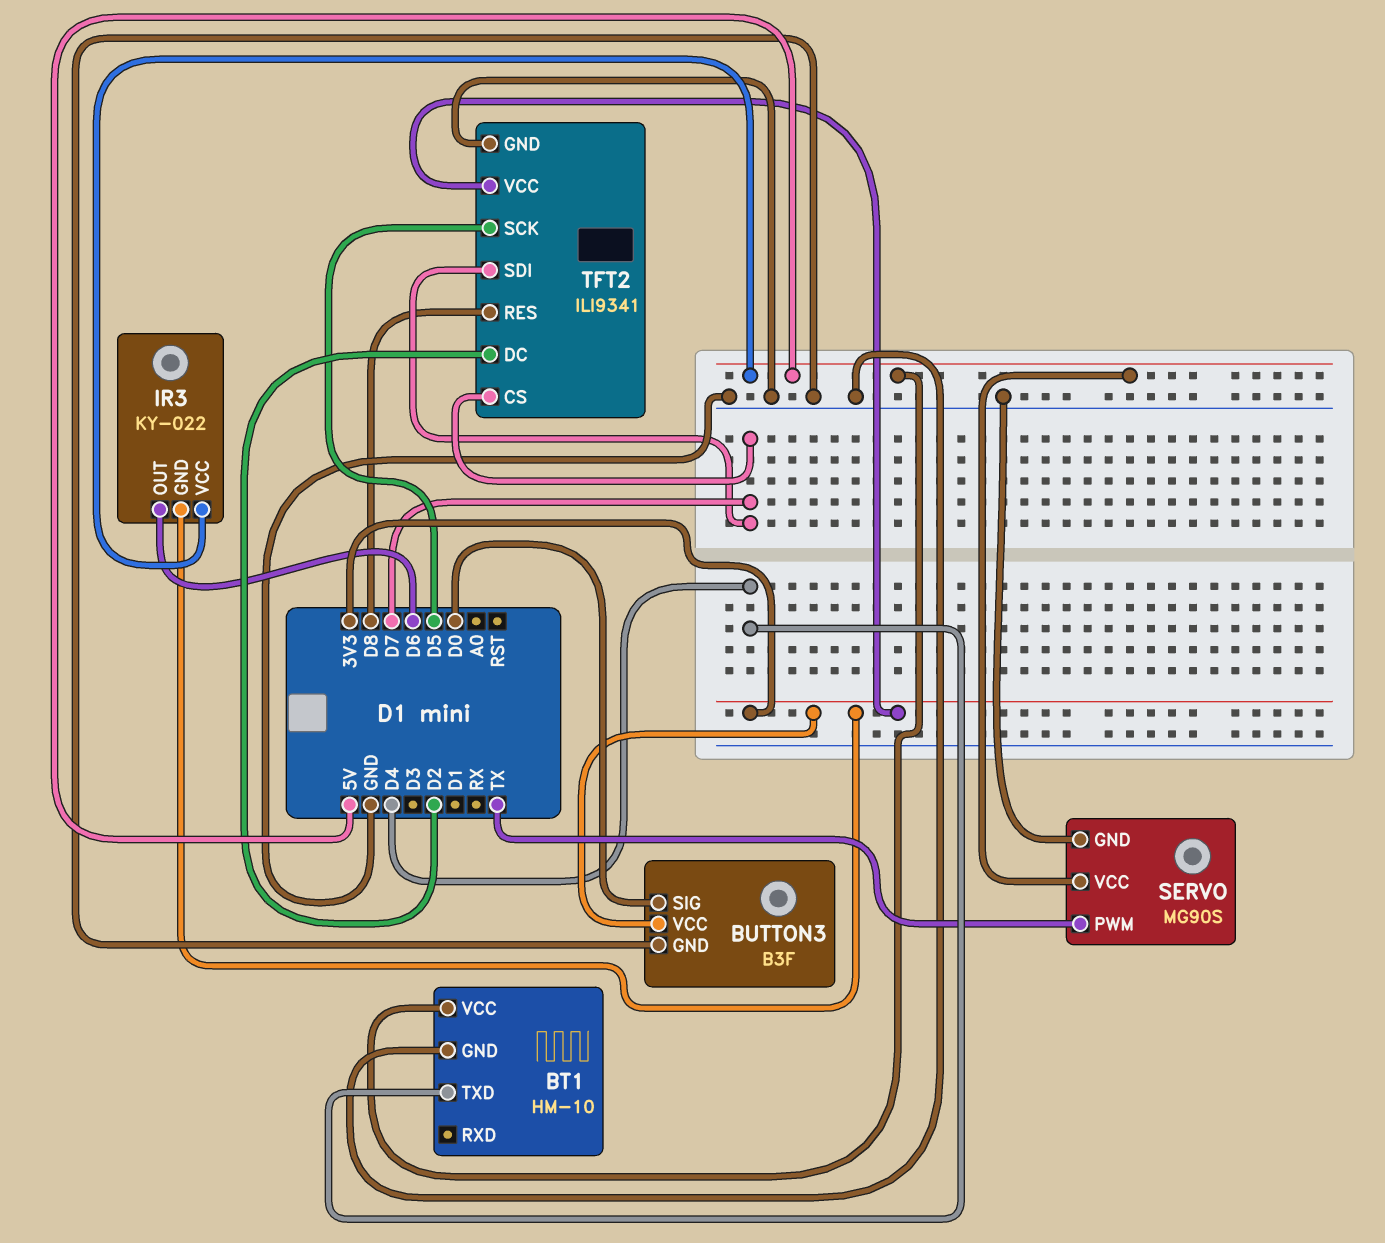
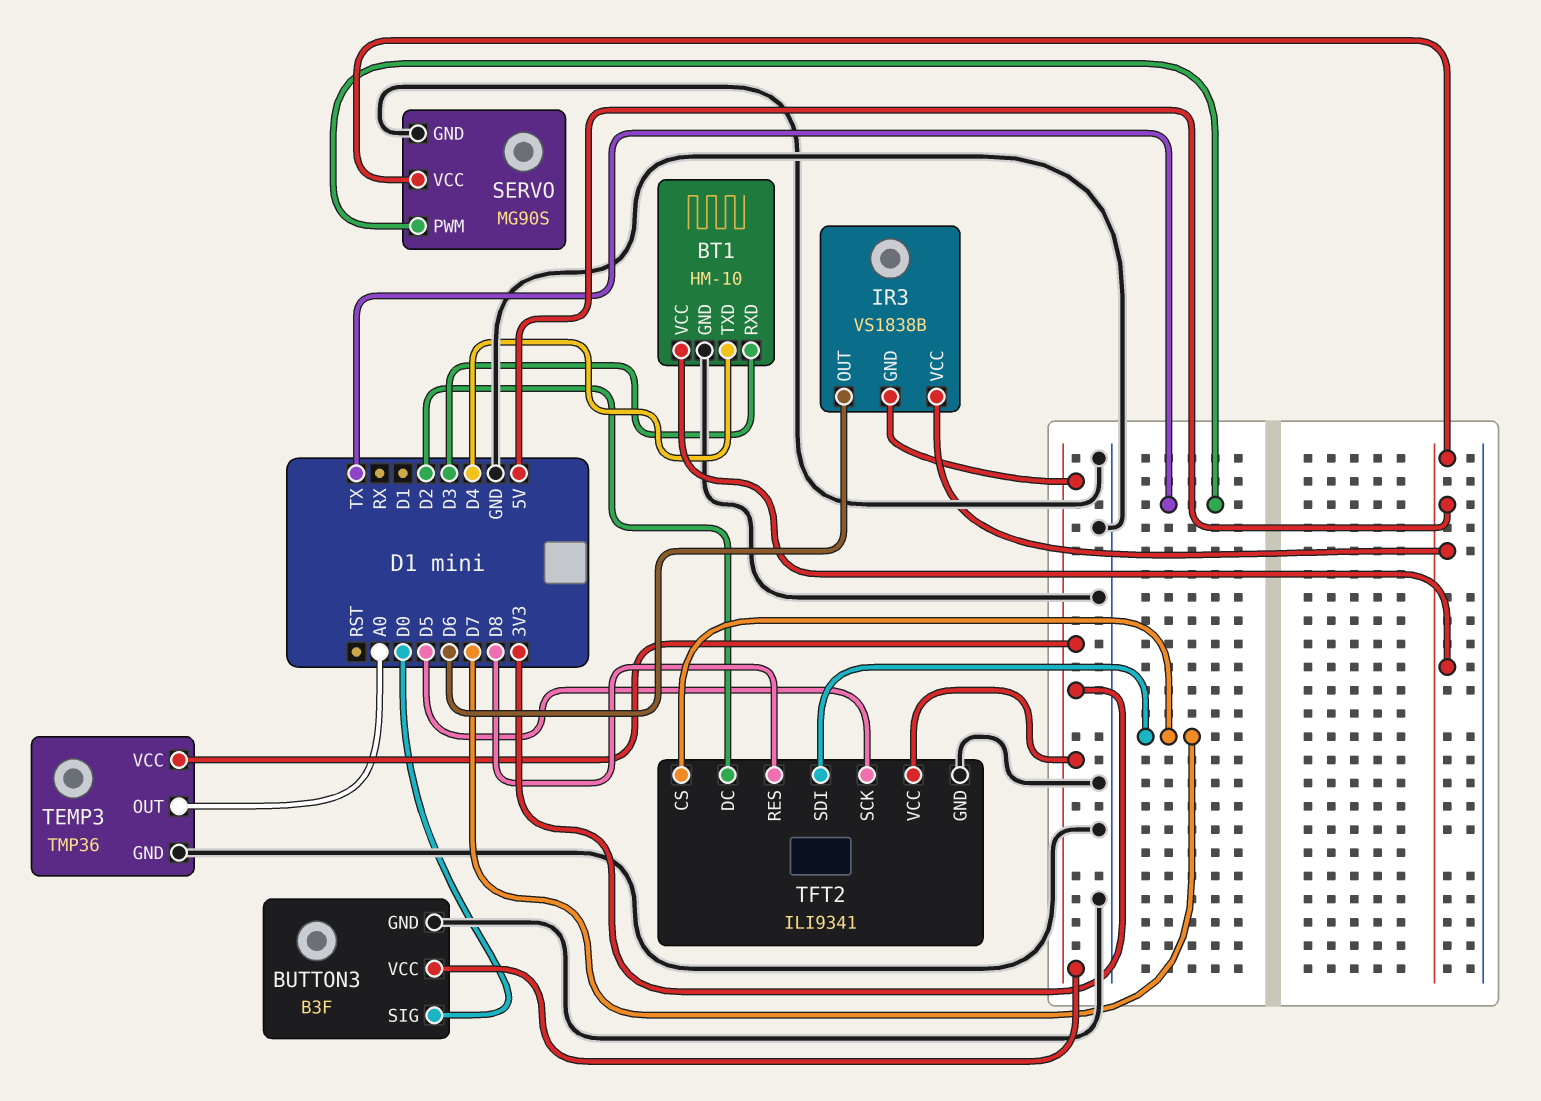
BT1 pin RXD: none -> D3
IR3: KY-022 -> VS1838B
TEMP3: none -> TMP36
TEMP3 pin GND: none -> GND
TEMP3 pin OUT: none -> A0
TEMP3 pin VCC: none -> 3V3

